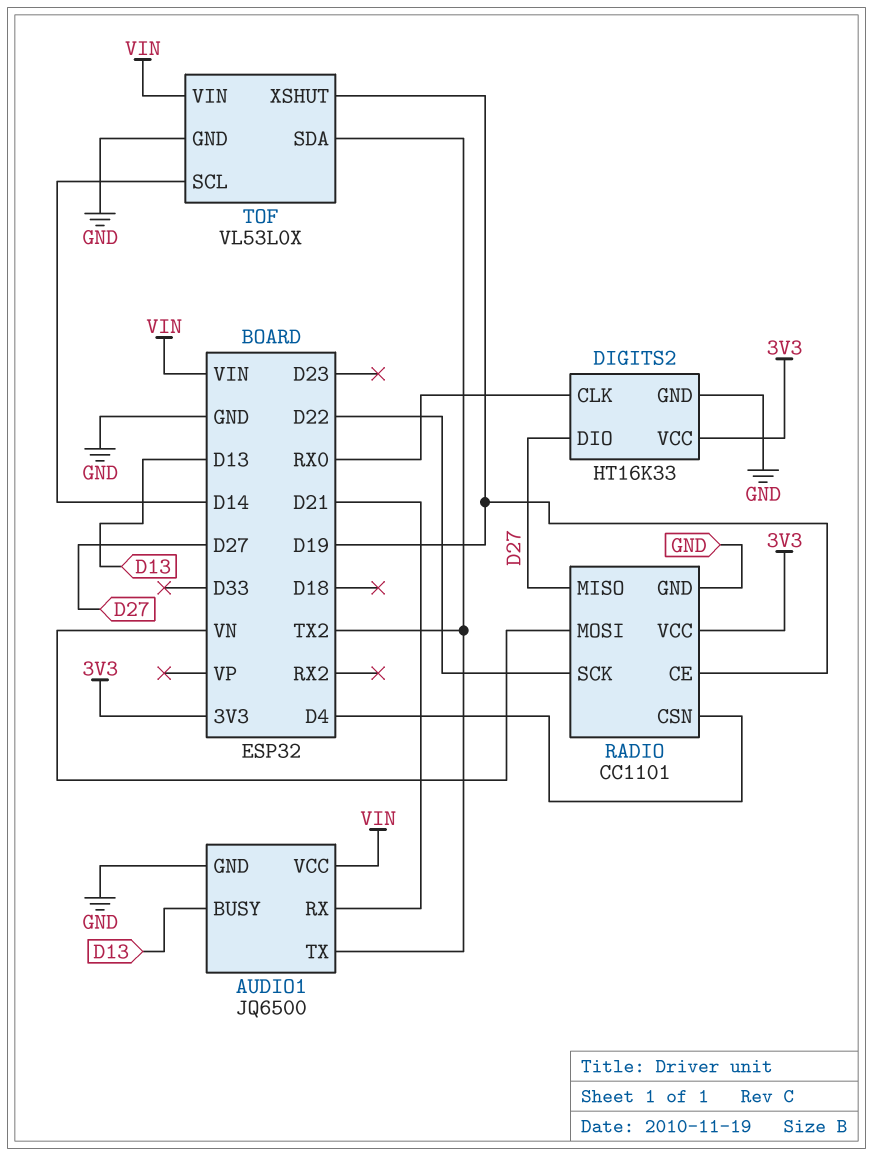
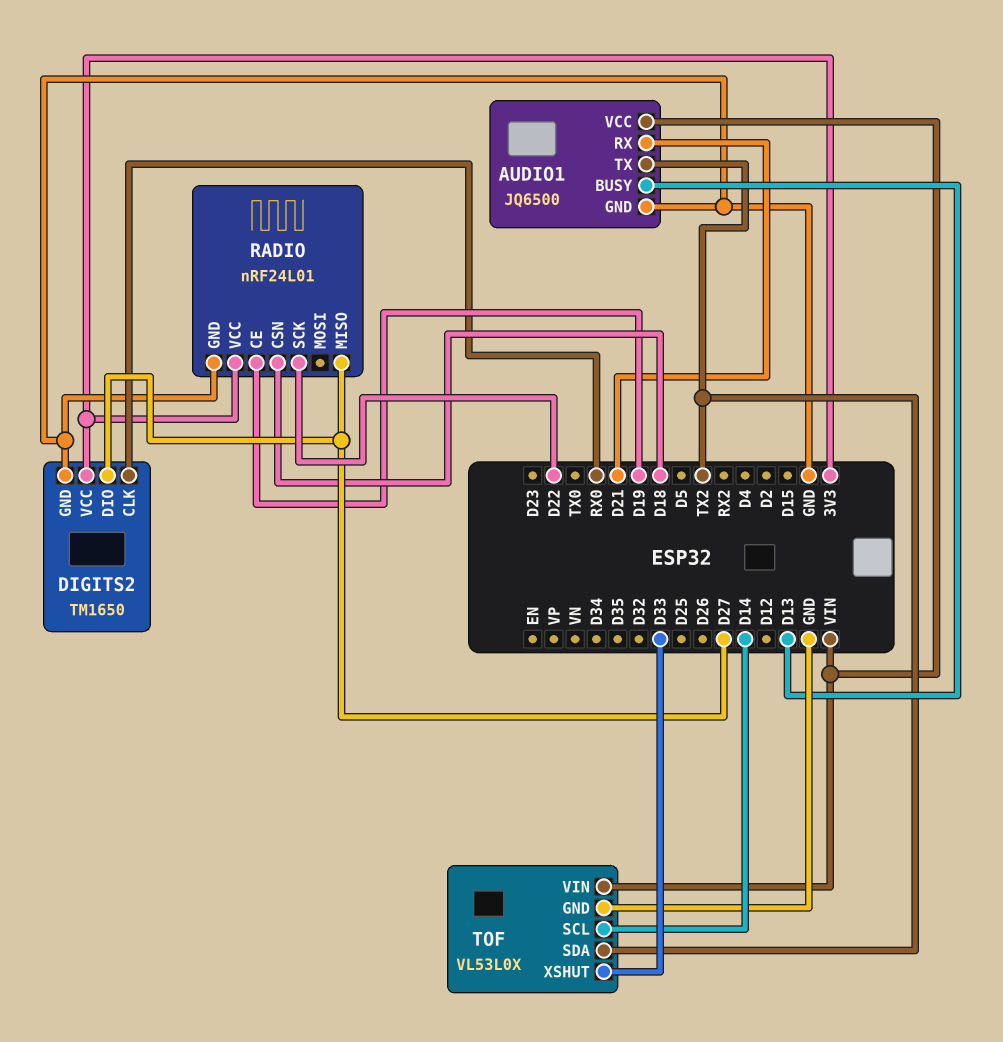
DIGITS2: HT16K33 -> TM1650
RADIO: CC1101 -> nRF24L01
RADIO pin CSN: D4 -> D18
RADIO pin MOSI: VN -> none
TOF pin XSHUT: D19 -> D33

